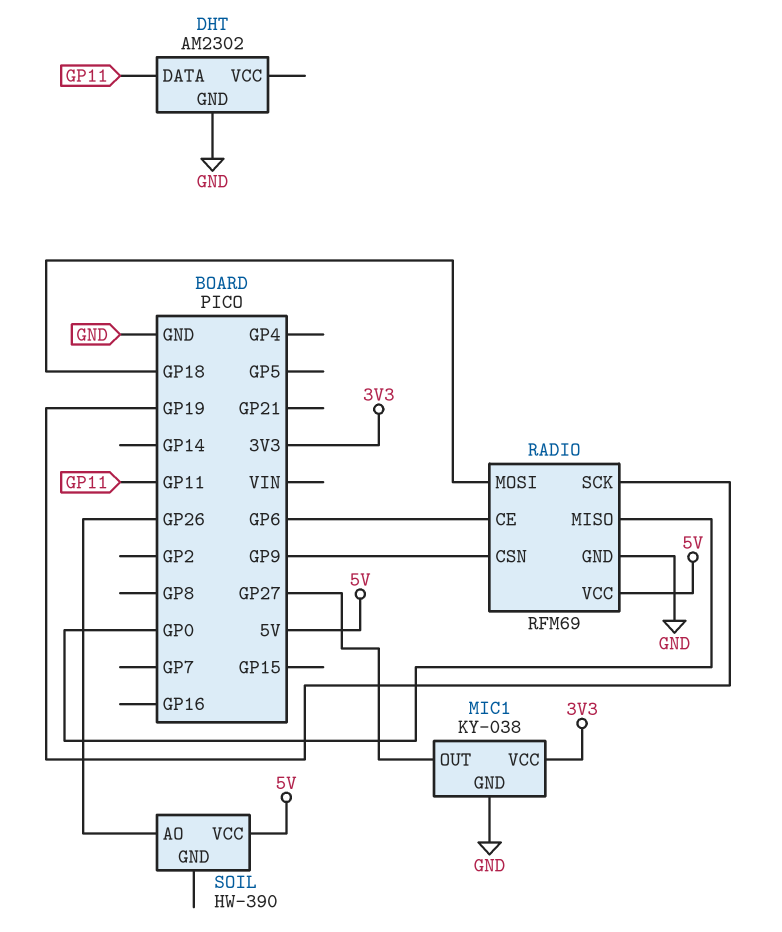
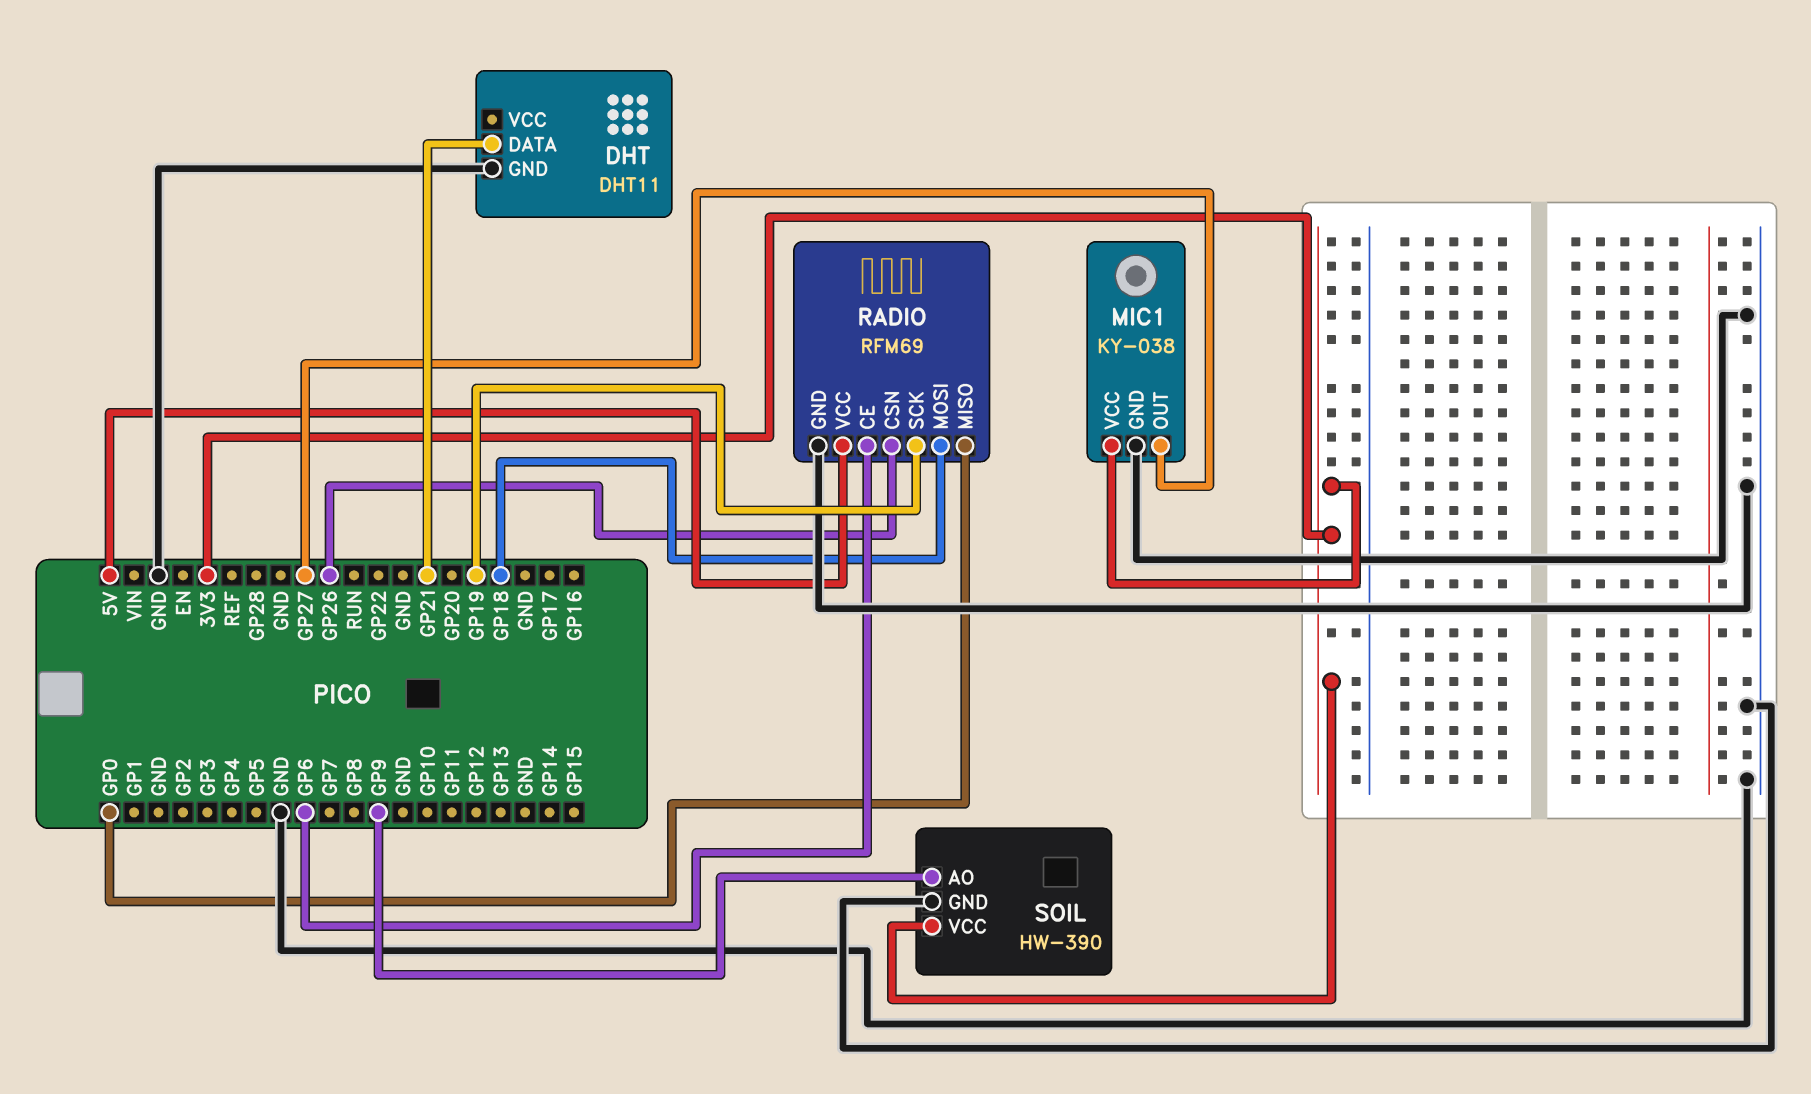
DHT: AM2302 -> DHT11
DHT pin DATA: GP11 -> GP21
RADIO pin CSN: GP9 -> GP26
SOIL pin AO: GP26 -> GP9
SOIL pin GND: none -> GND
SOIL pin VCC: 5V -> 3V3

